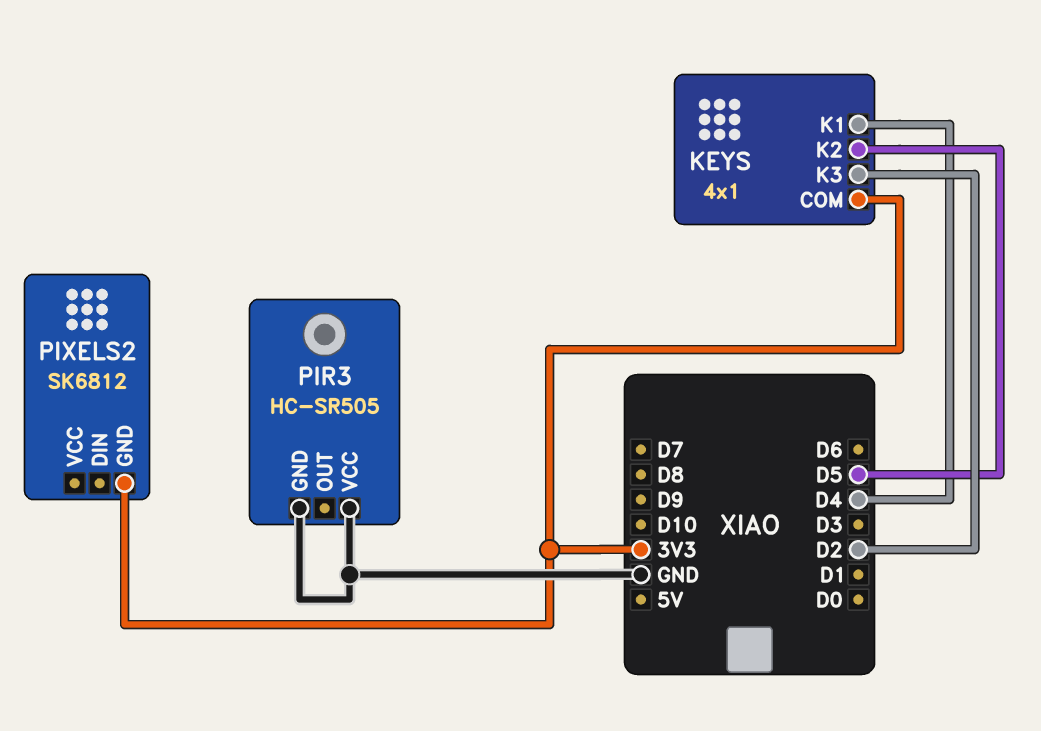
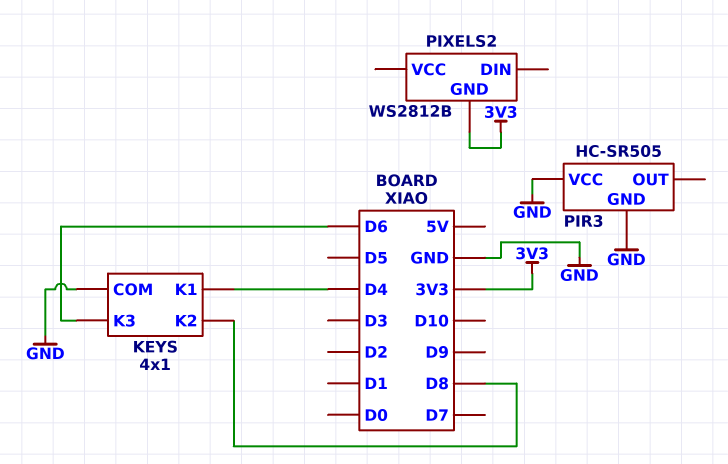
KEYS pin COM: 3V3 -> GND
KEYS pin K2: D5 -> D8
KEYS pin K3: D2 -> D6
PIXELS2: SK6812 -> WS2812B

